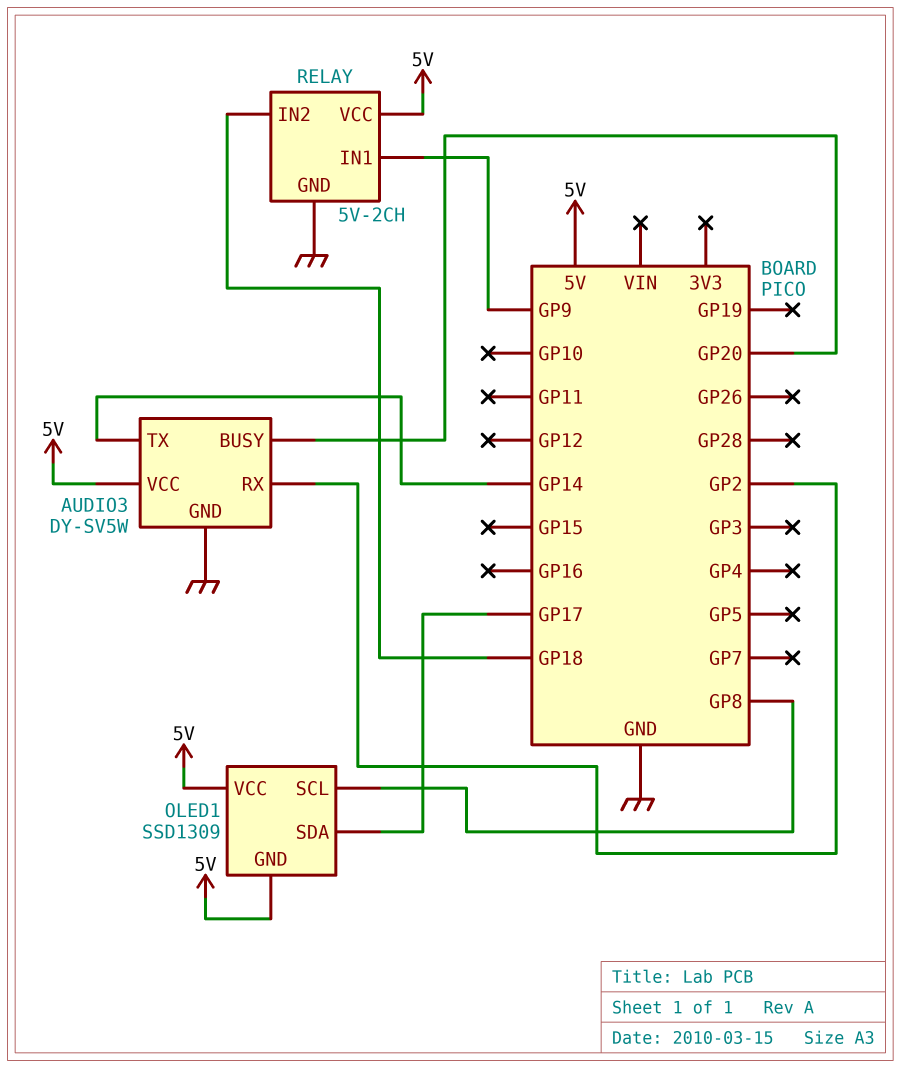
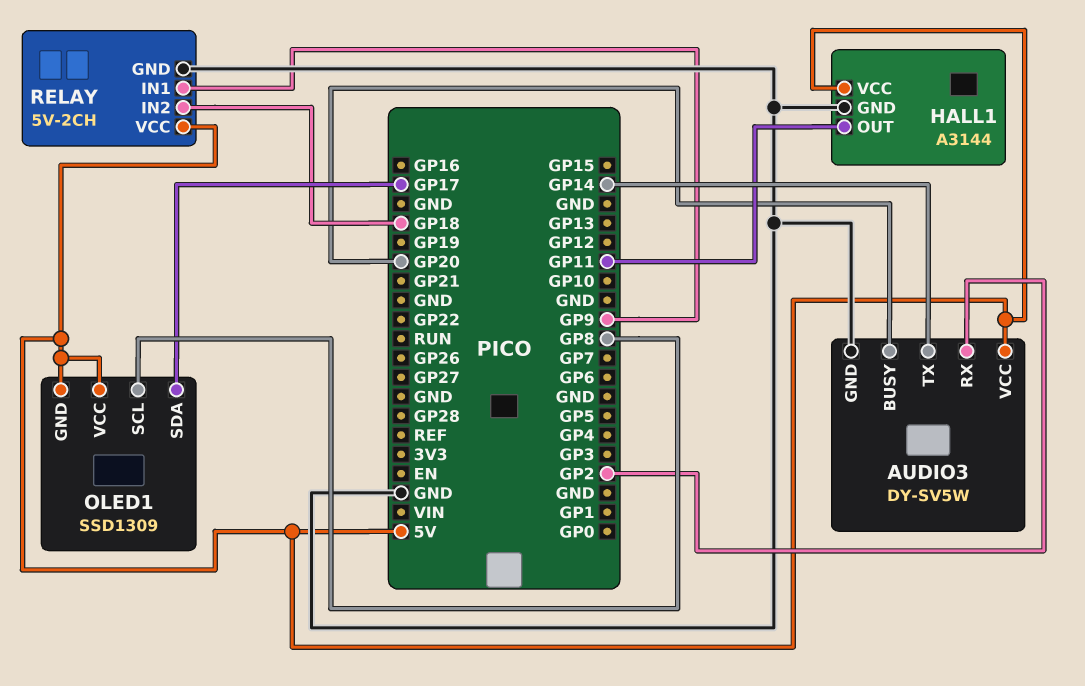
HALL1: none -> A3144
HALL1 pin GND: none -> GND
HALL1 pin OUT: none -> GP11
HALL1 pin VCC: none -> 5V

